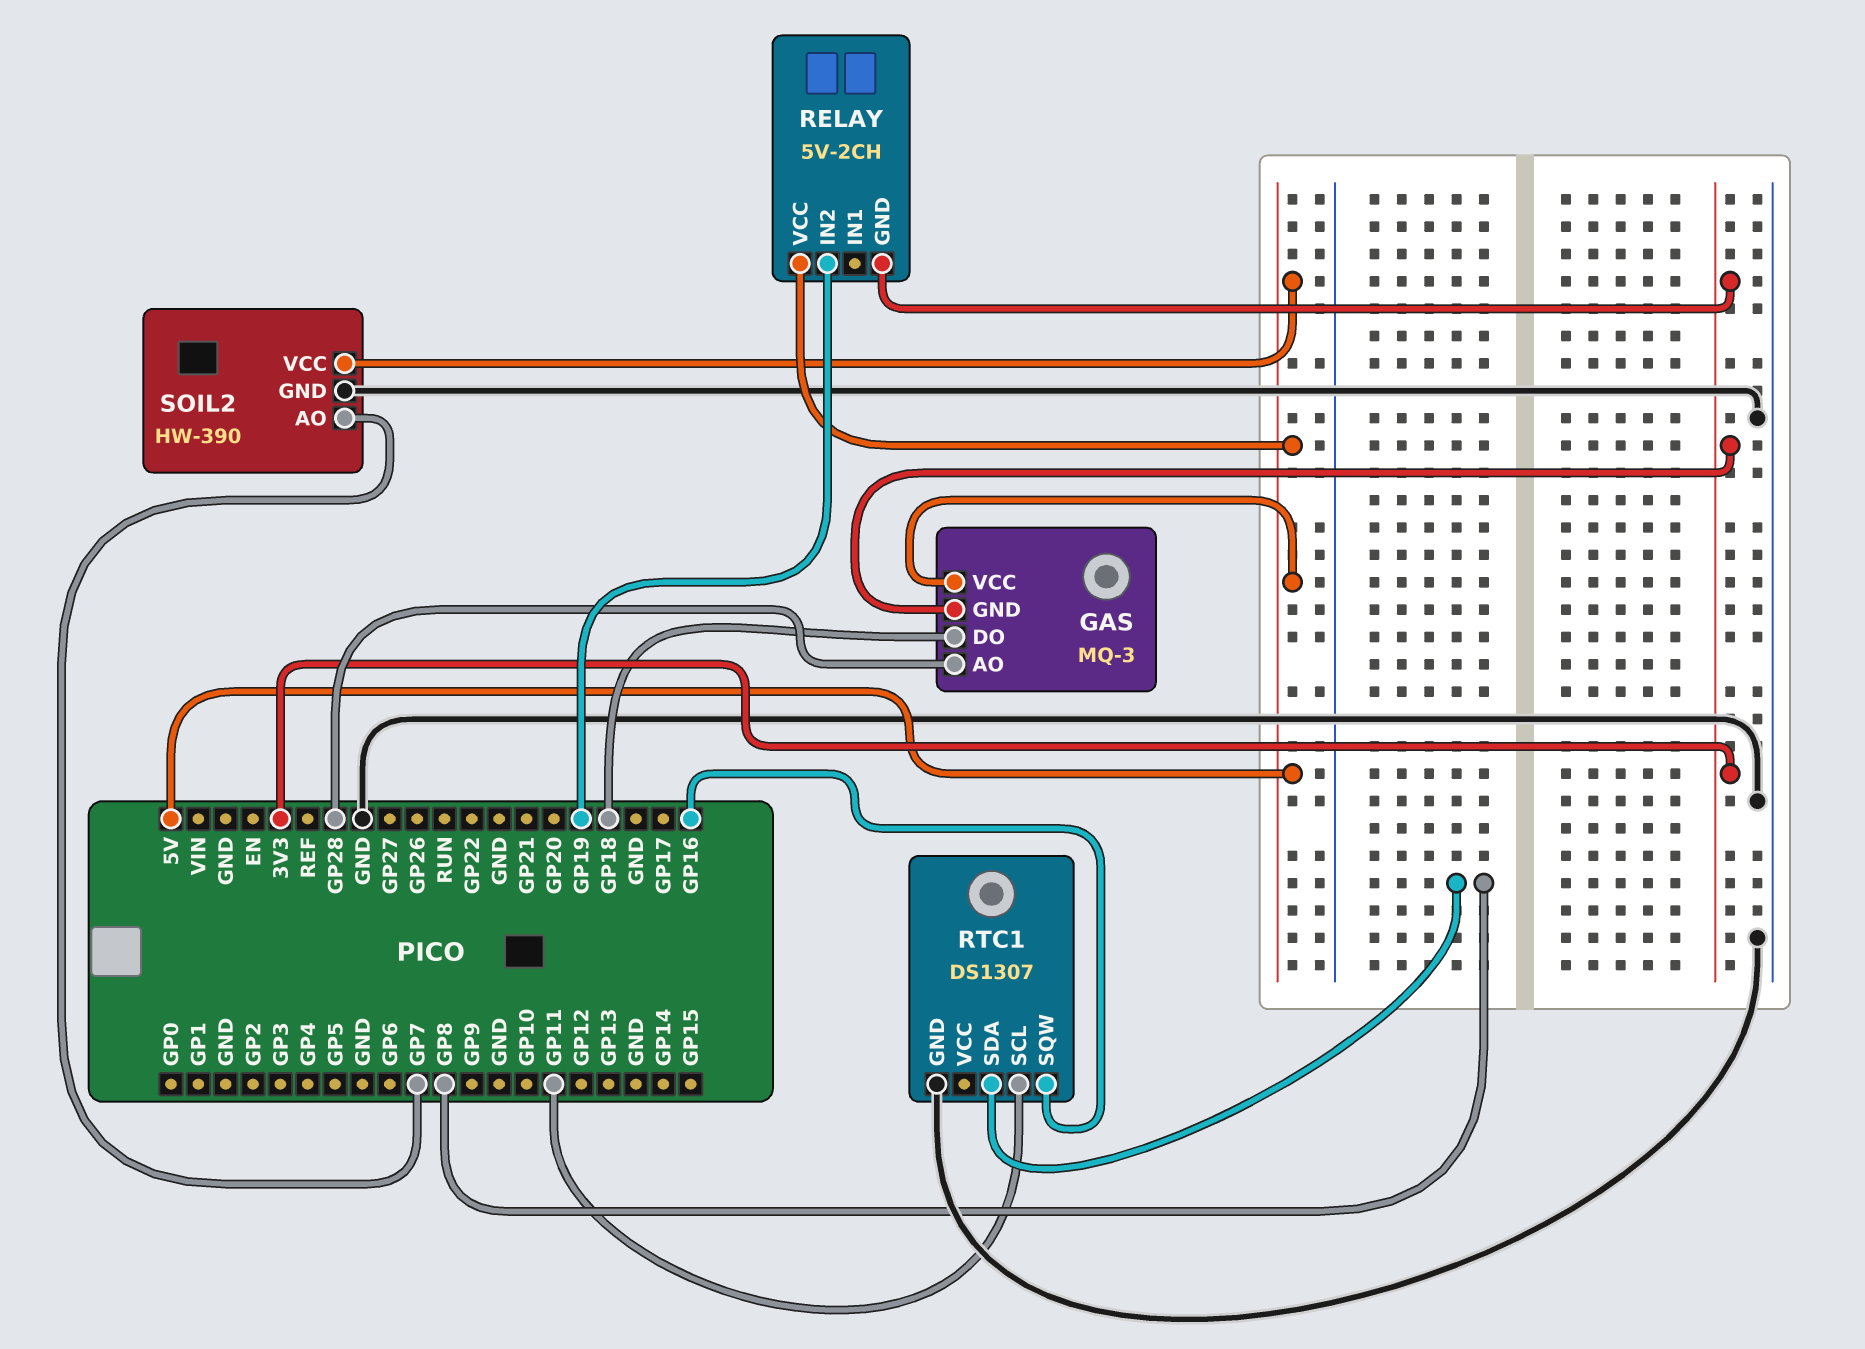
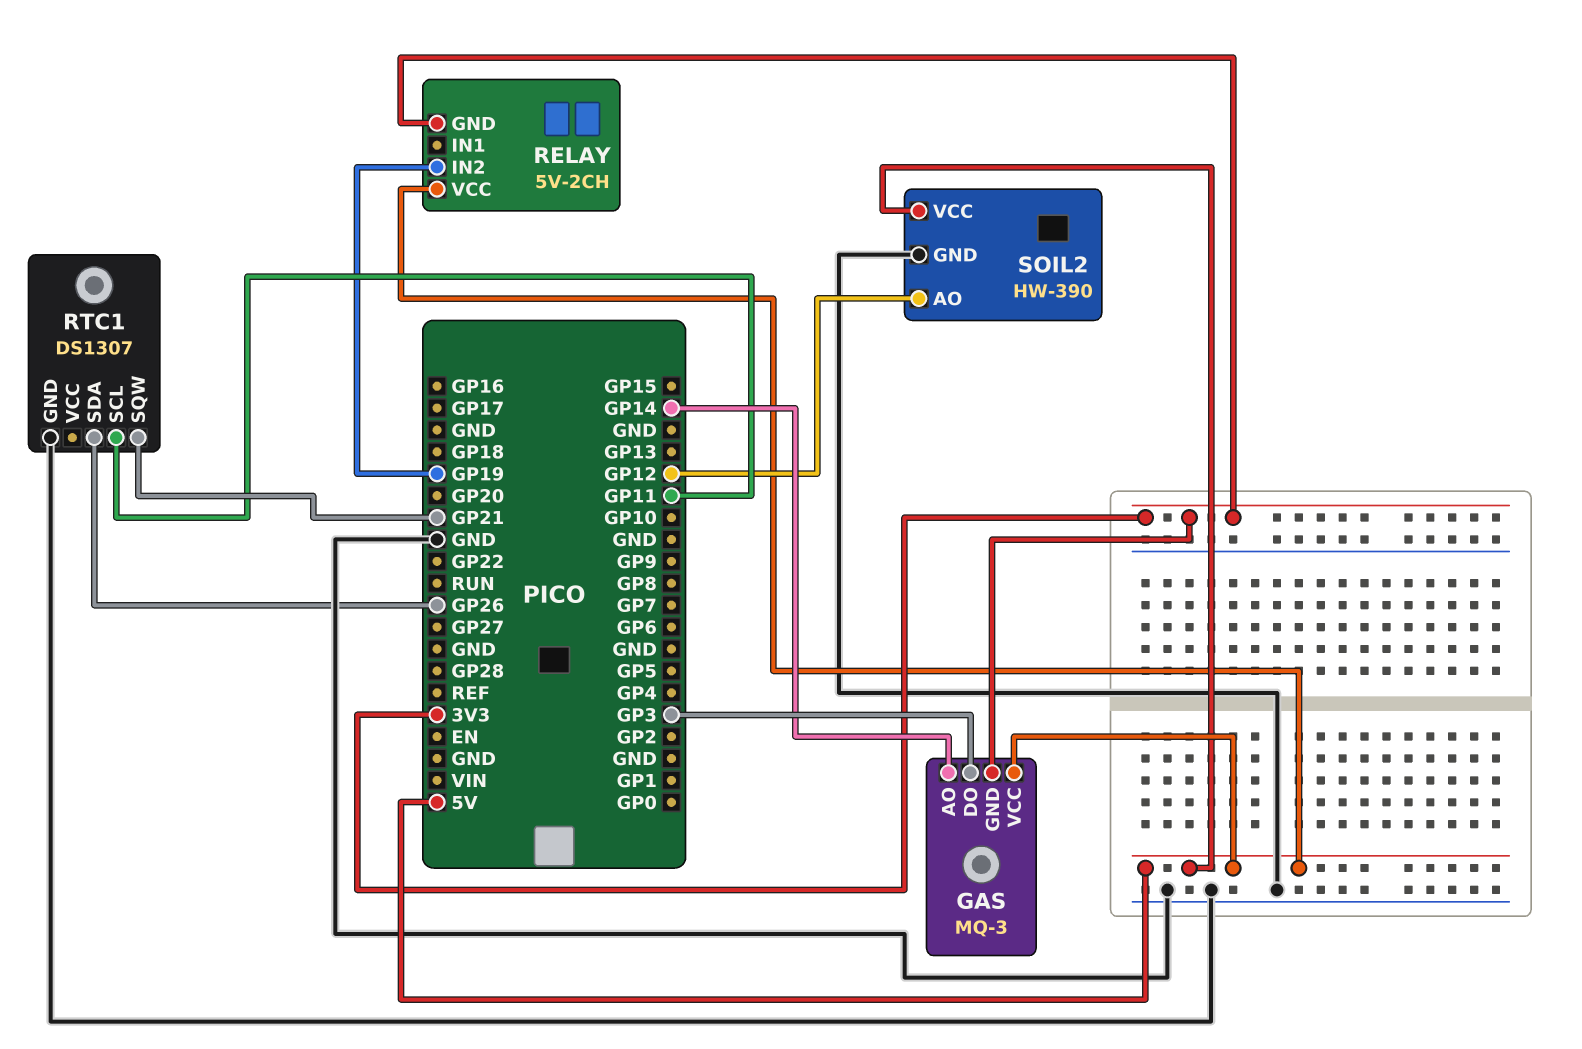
GAS pin AO: GP28 -> GP14
GAS pin DO: GP18 -> GP3
RTC1 pin SDA: GP8 -> GP26
RTC1 pin SQW: GP16 -> GP21
SOIL2 pin AO: GP7 -> GP12

